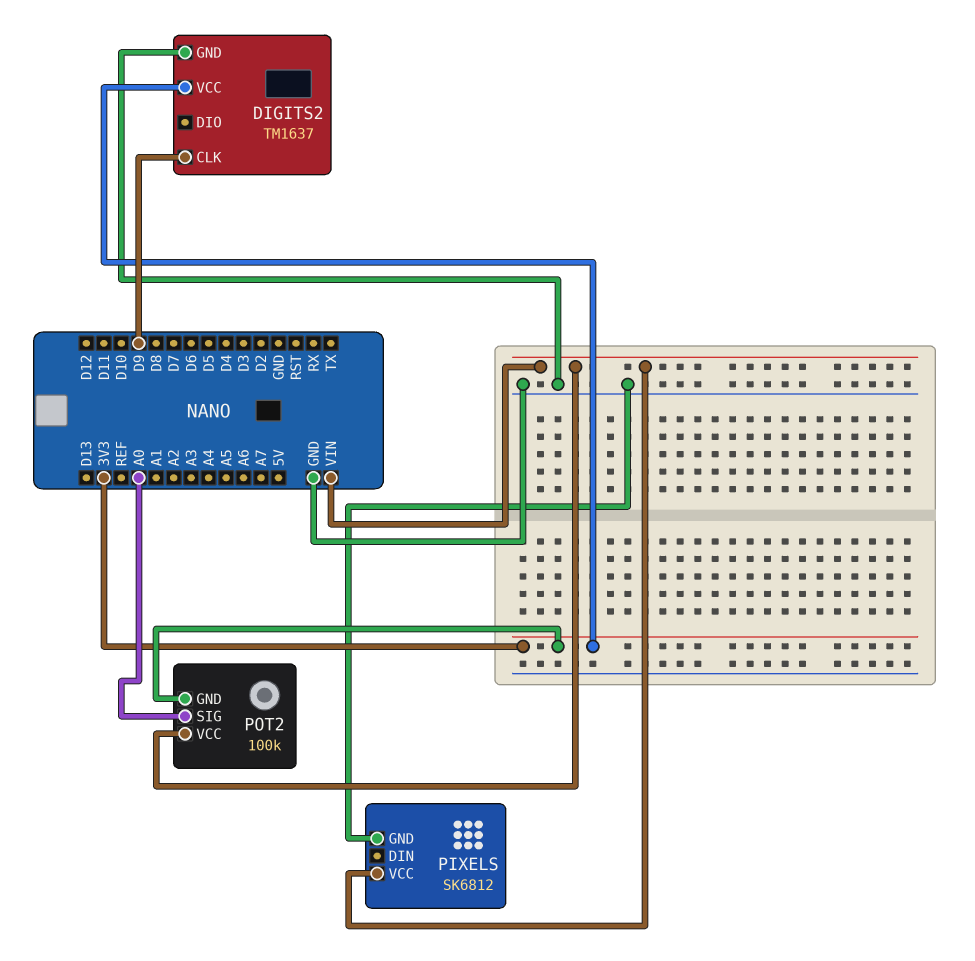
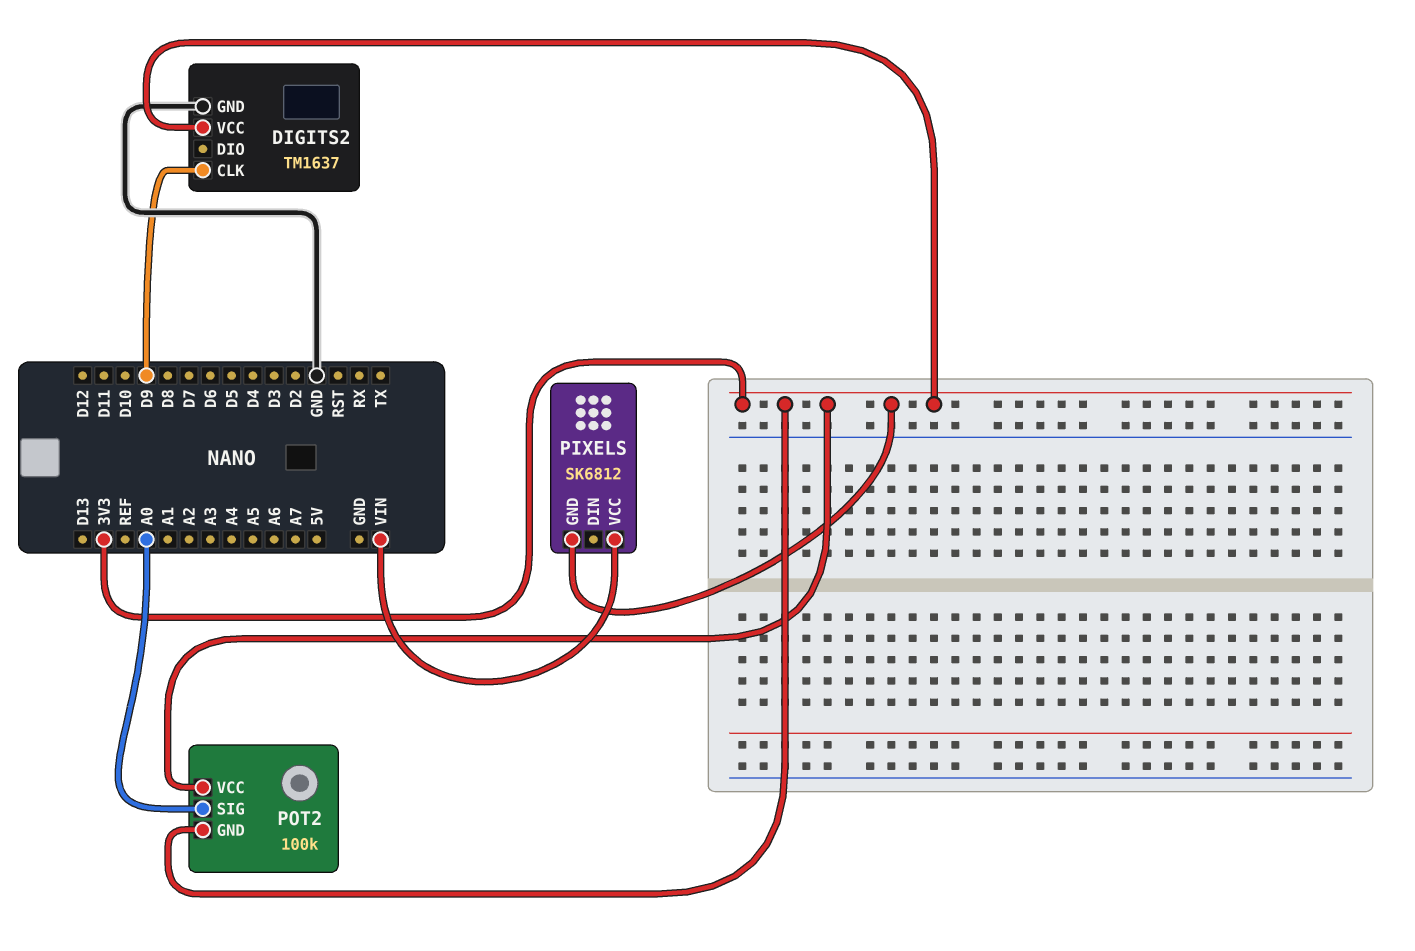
PIXELS pin GND: GND -> 3V3
POT2 pin VCC: VIN -> 3V3

